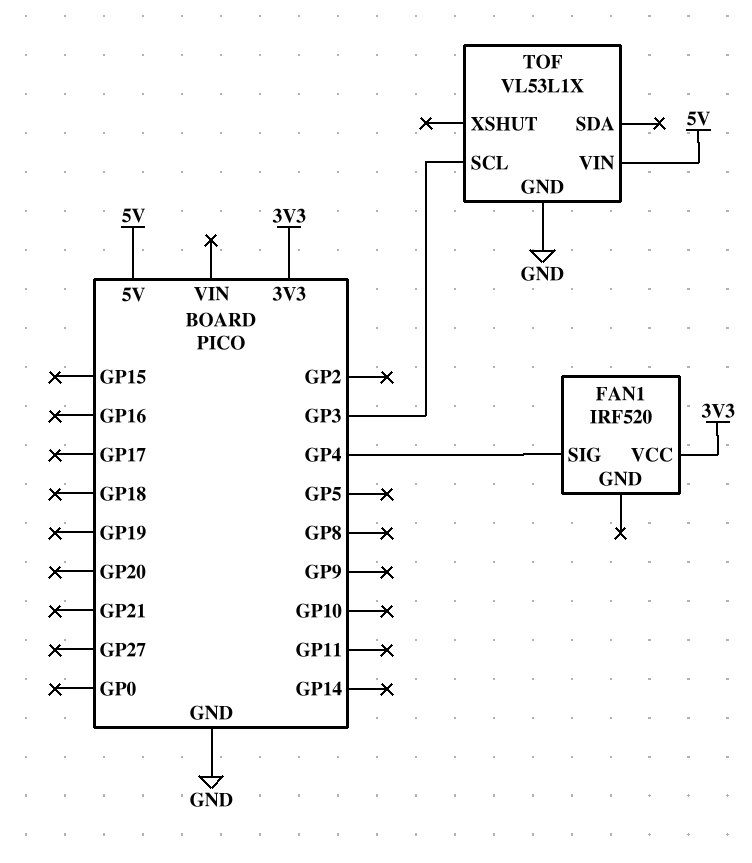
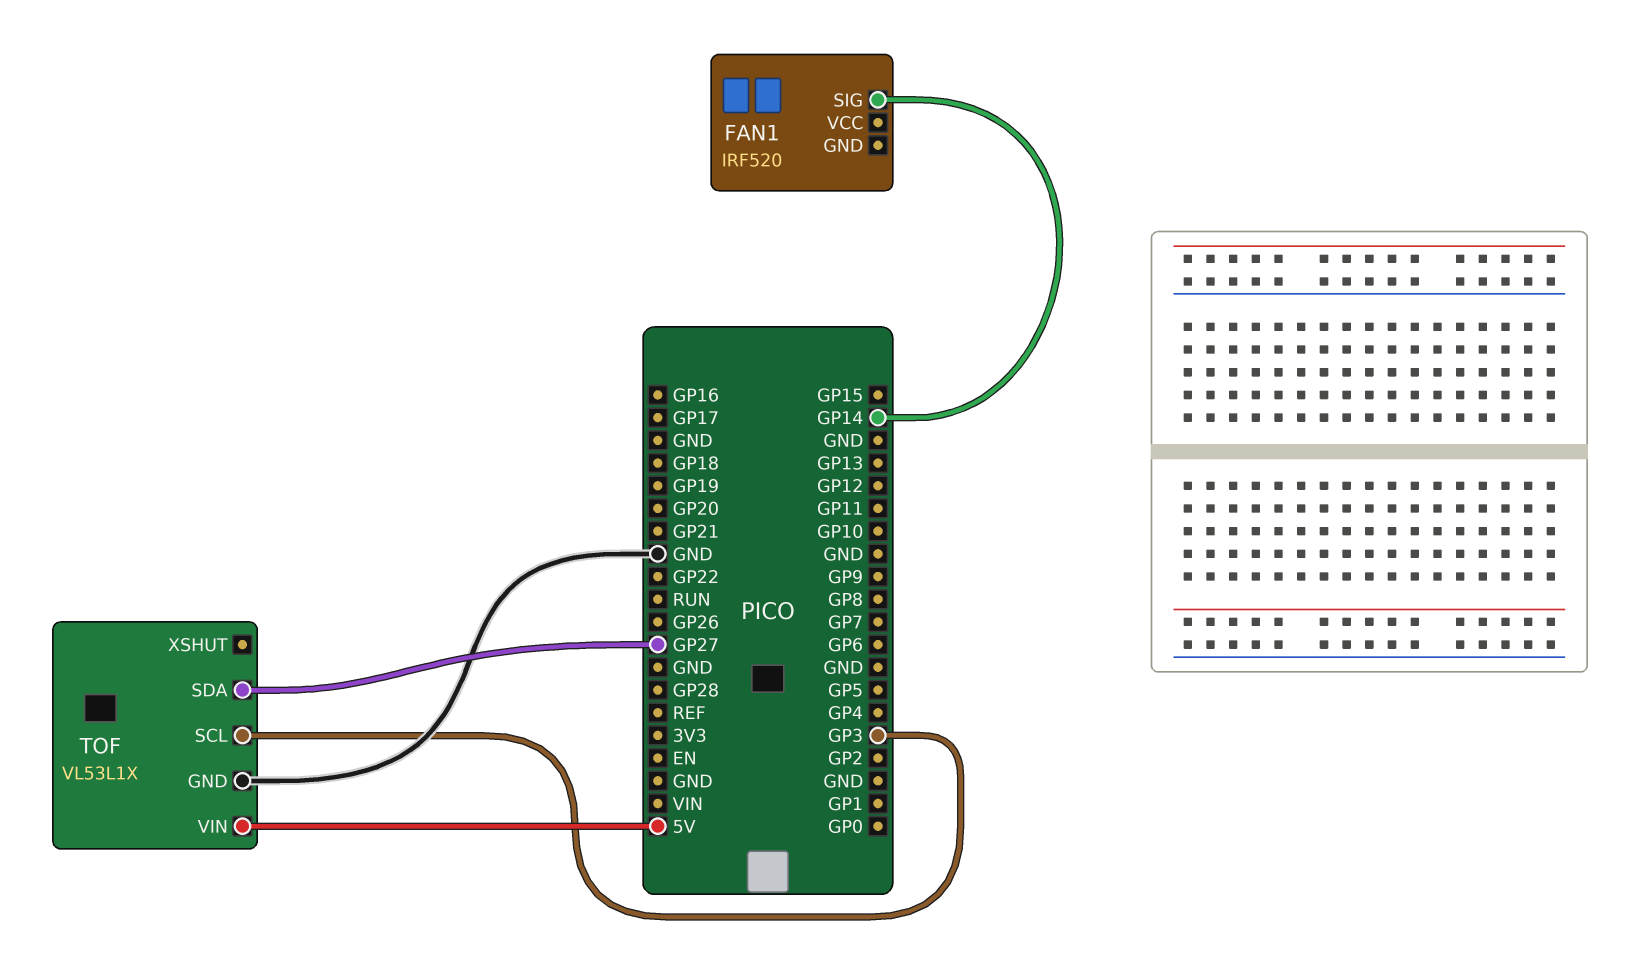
FAN1 pin SIG: GP4 -> GP14
FAN1 pin VCC: 3V3 -> none
TOF pin SDA: none -> GP27

